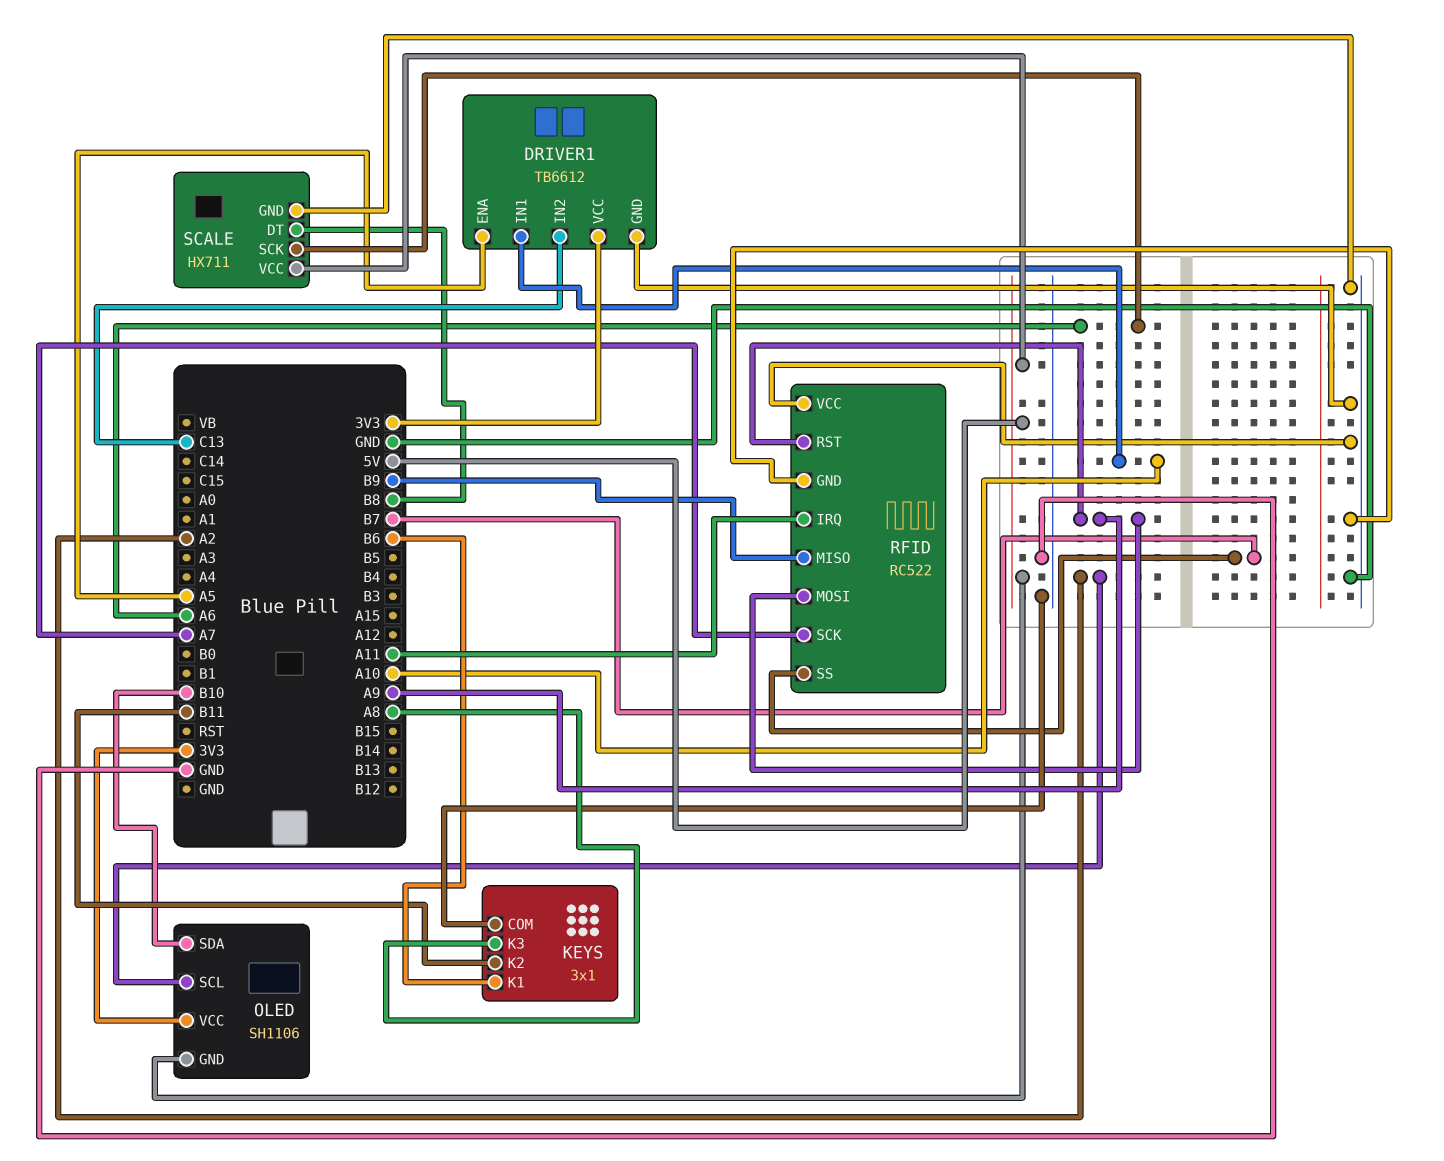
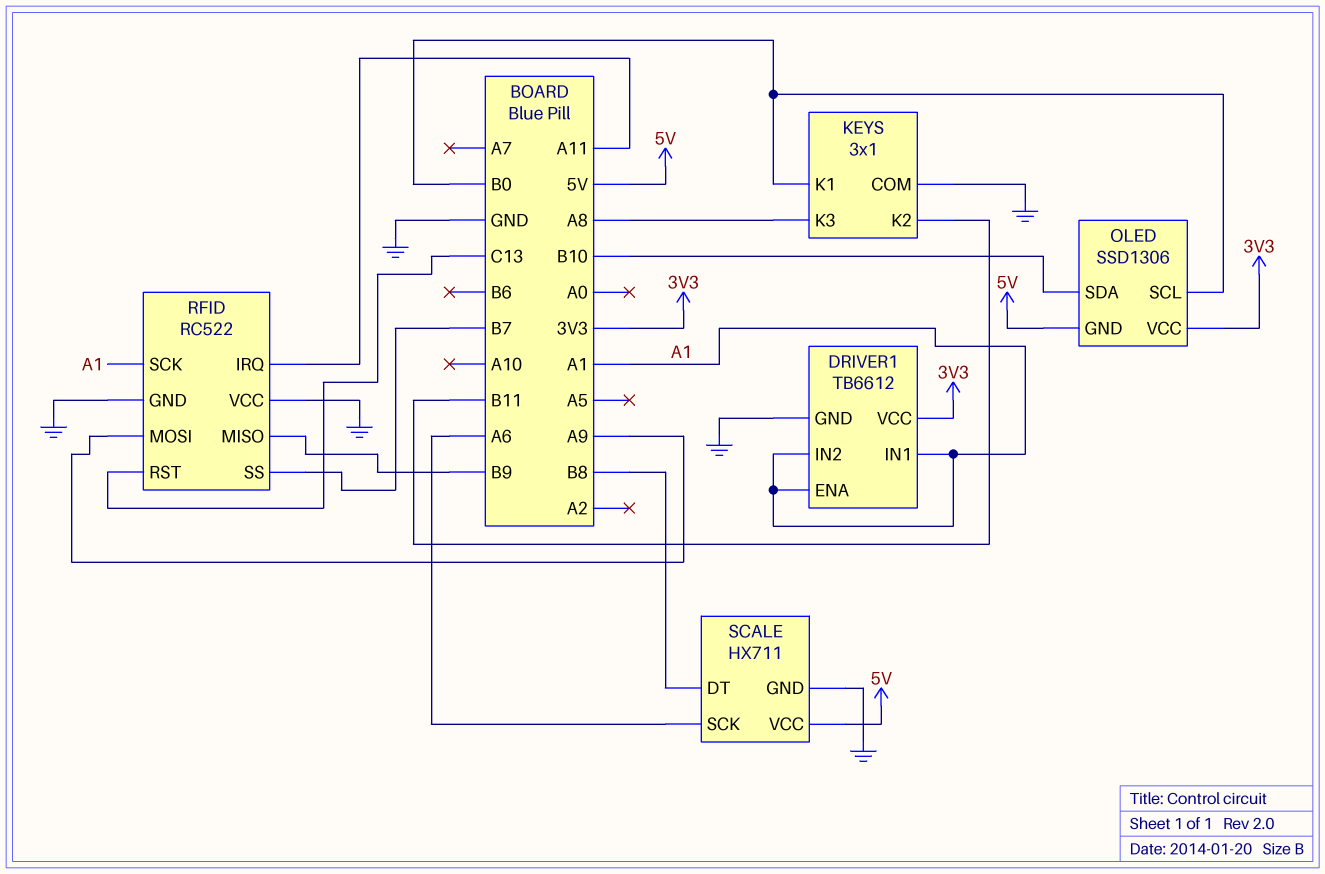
DRIVER1 pin ENA: A5 -> A1
DRIVER1 pin IN1: A10 -> A1
DRIVER1 pin IN2: C13 -> A1
KEYS pin K1: B6 -> B0
OLED: SH1106 -> SSD1306
OLED pin SCL: A2 -> B0
RFID pin RST: A9 -> C13
RFID pin SCK: A7 -> A1

